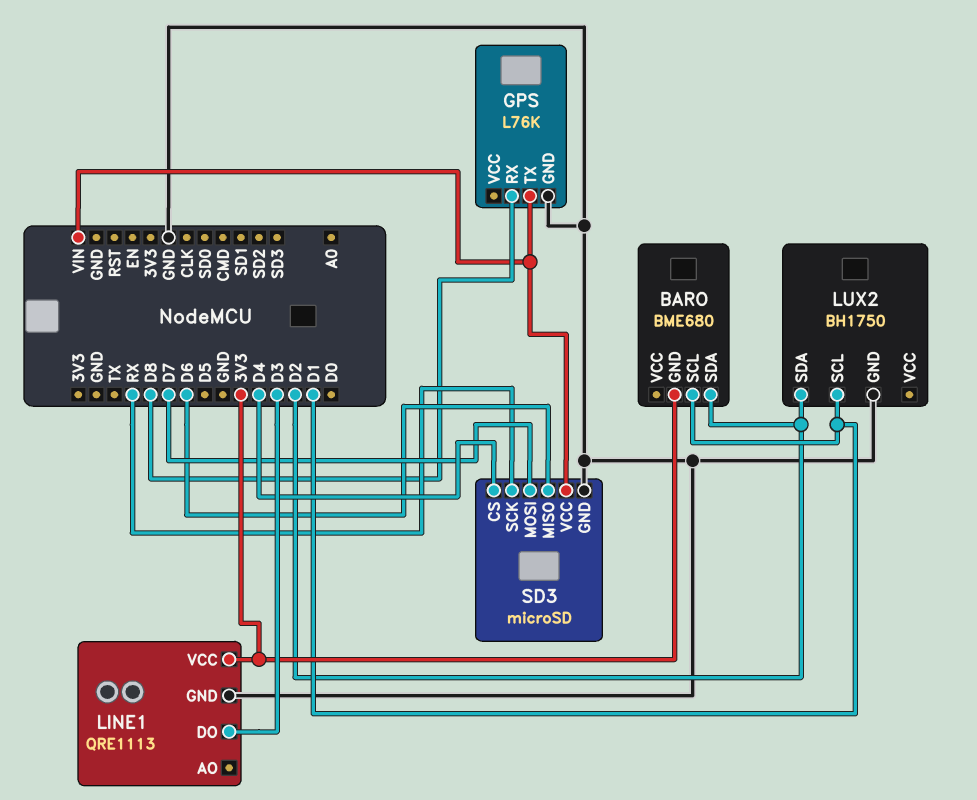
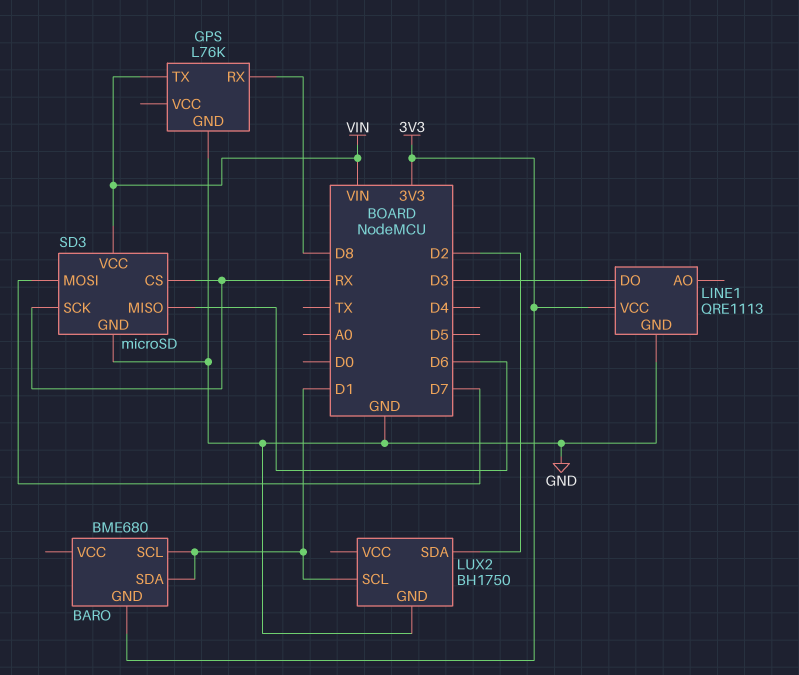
BARO pin SDA: D2 -> D1
SD3 pin CS: D4 -> RX

